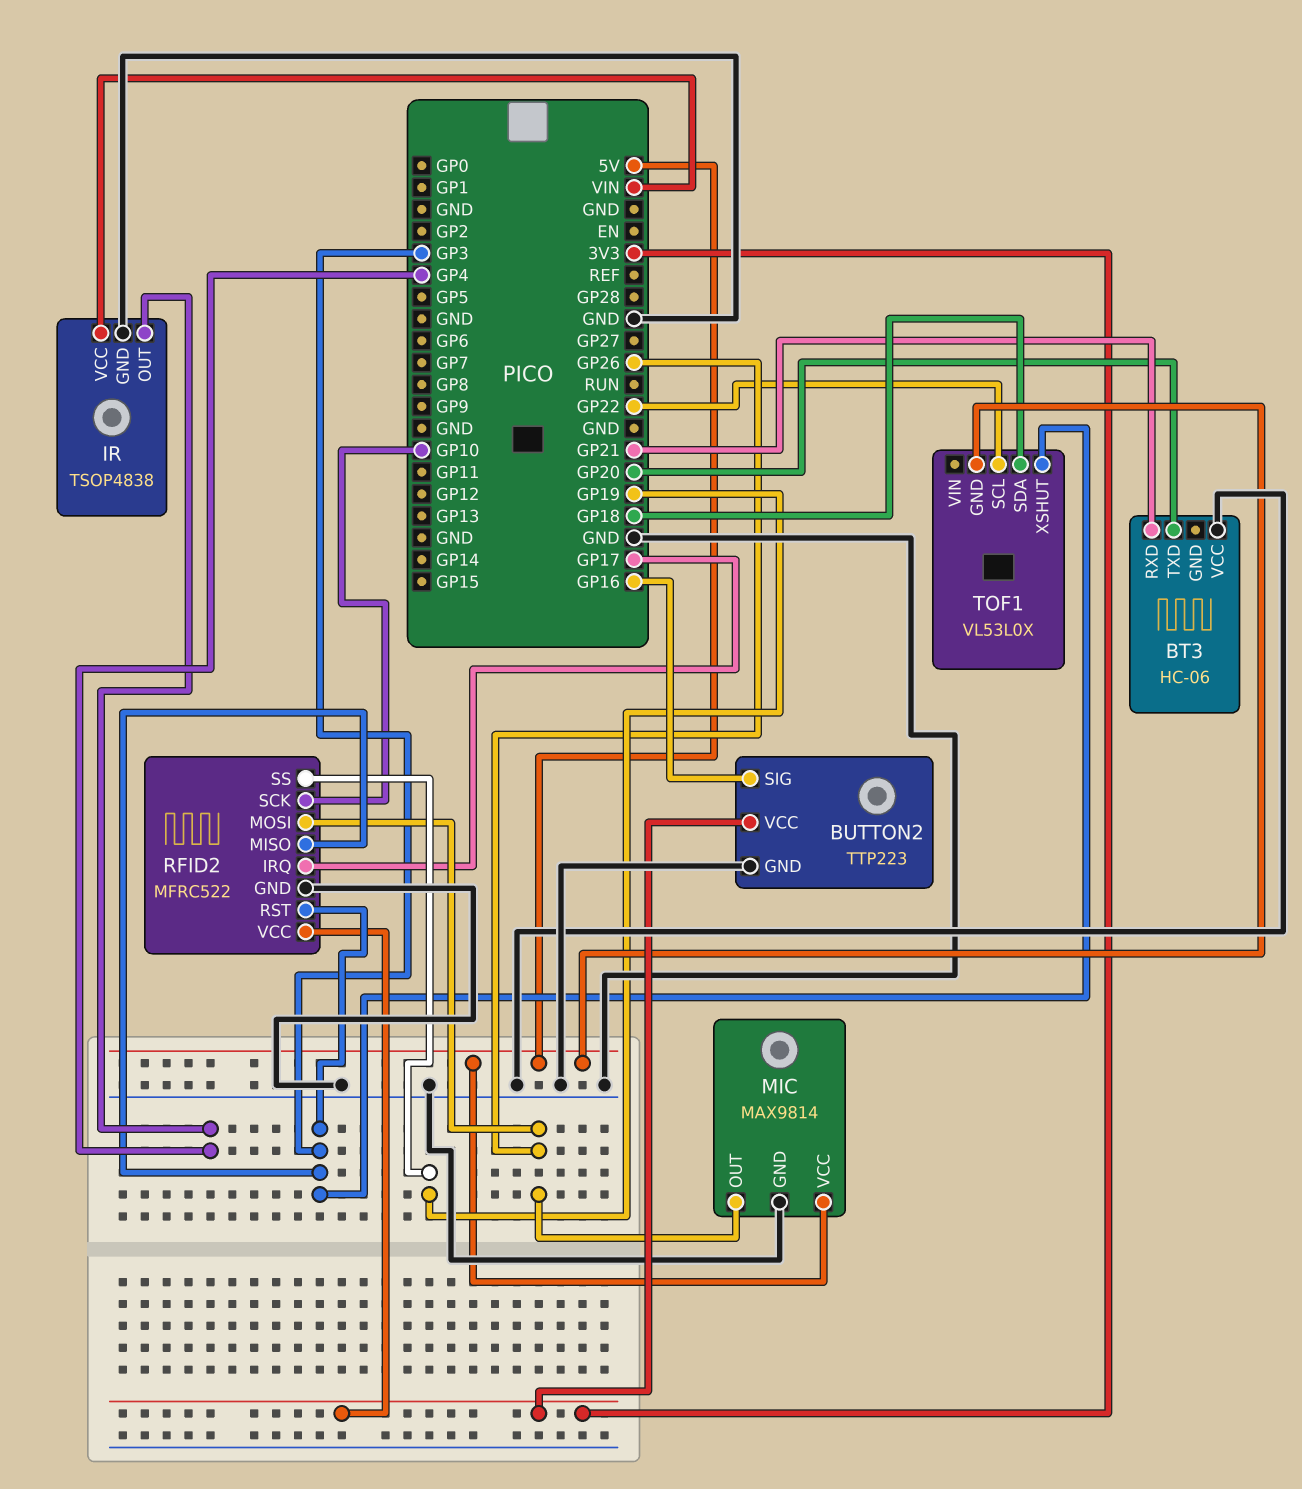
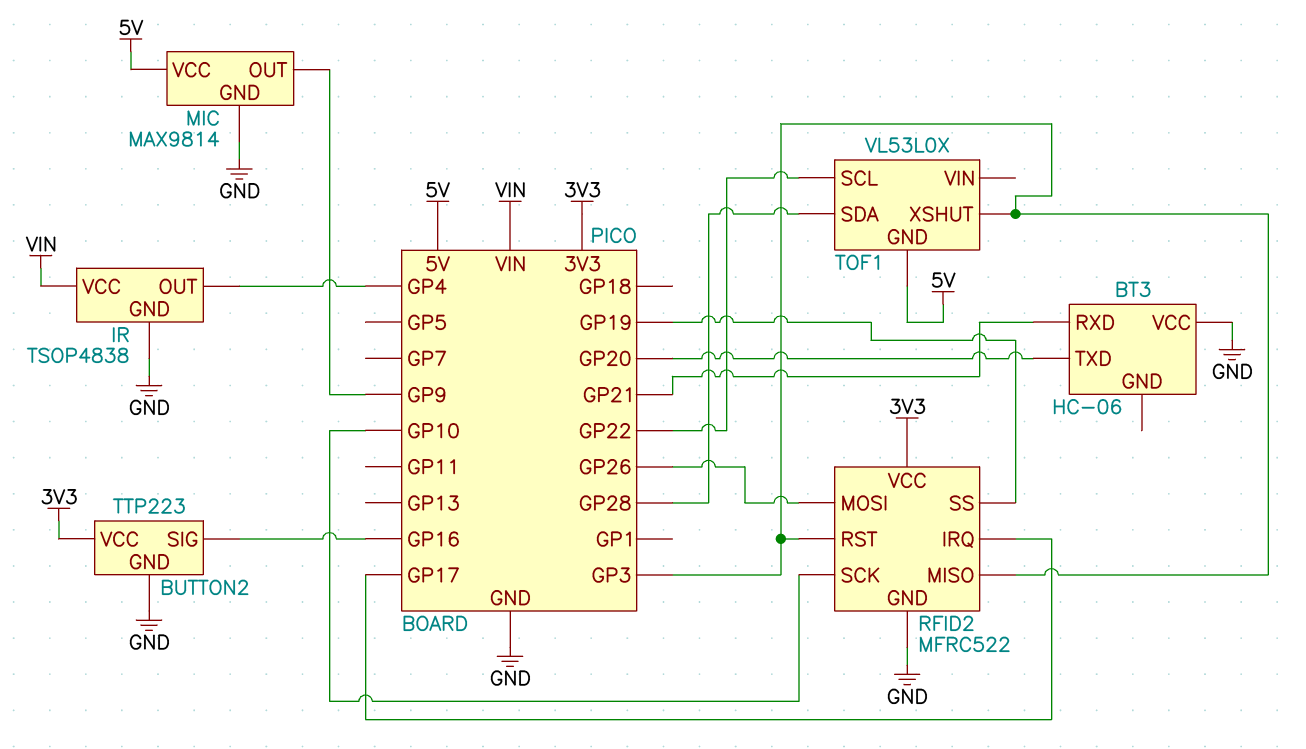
MIC pin OUT: GP26 -> GP9
TOF1 pin SDA: GP18 -> GP28

